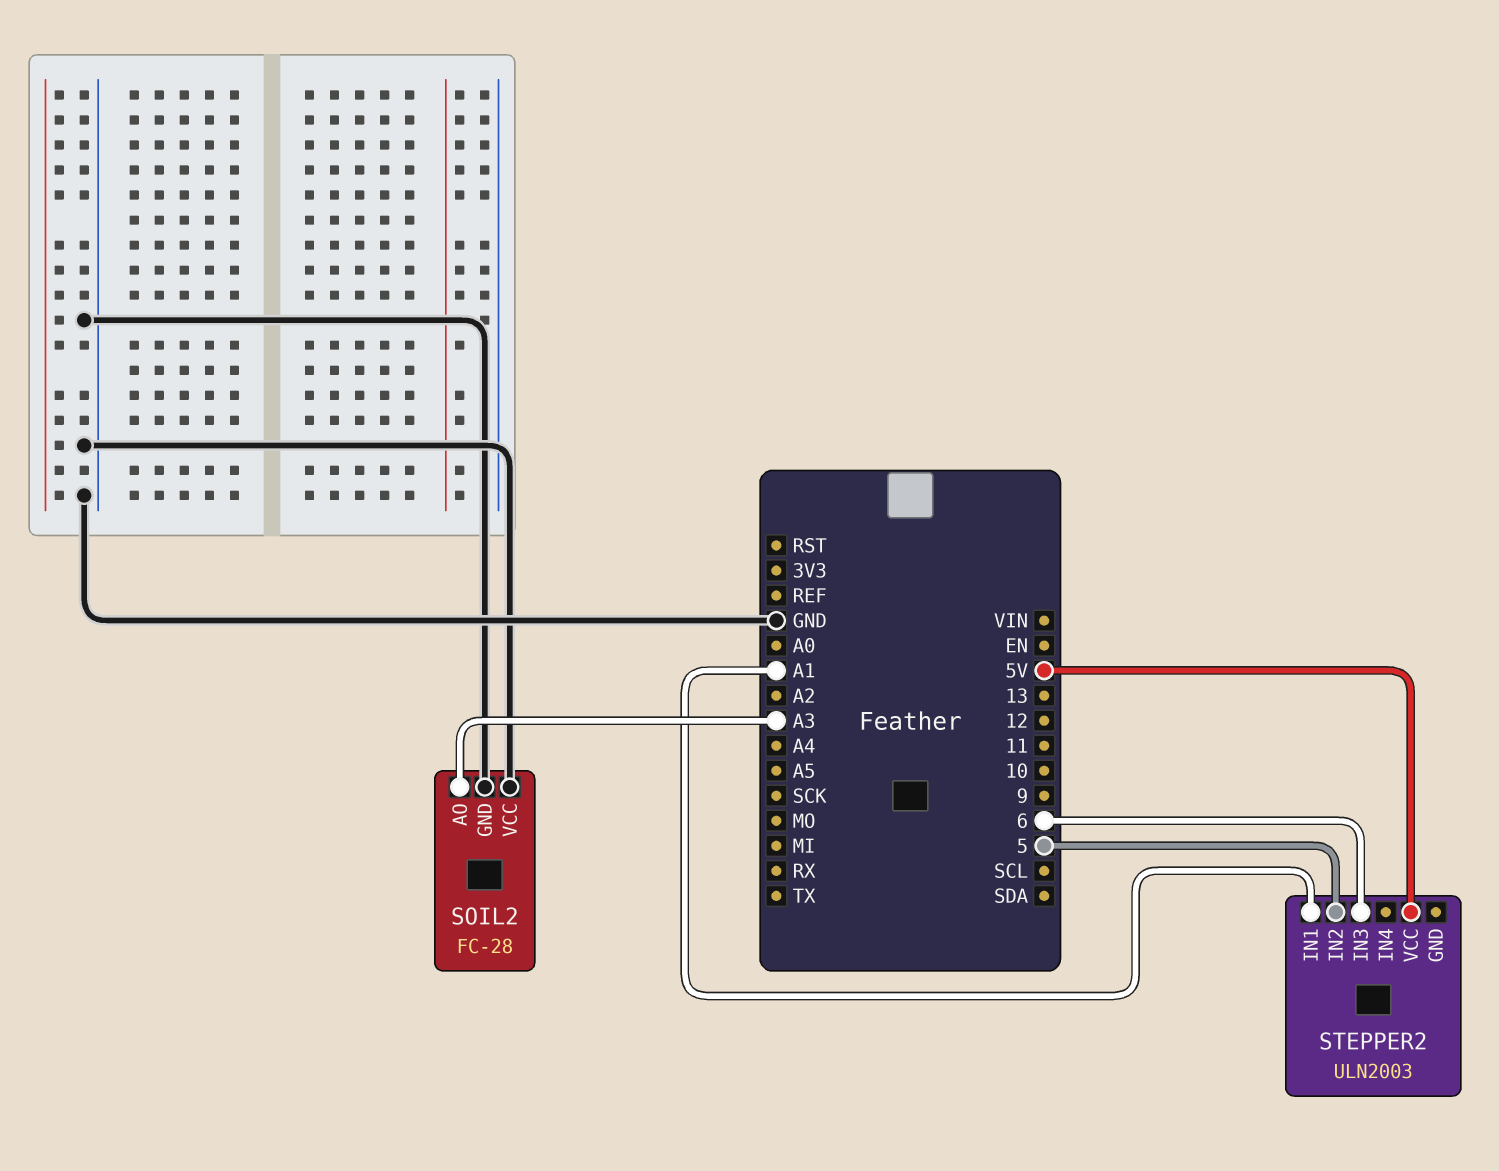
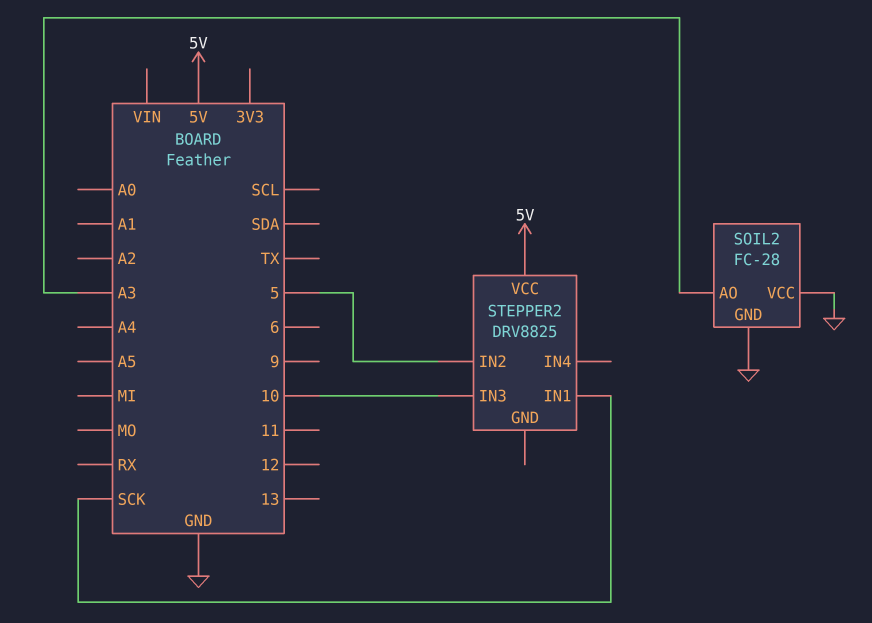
STEPPER2: ULN2003 -> DRV8825
STEPPER2 pin IN1: A1 -> SCK
STEPPER2 pin IN3: 6 -> 10

